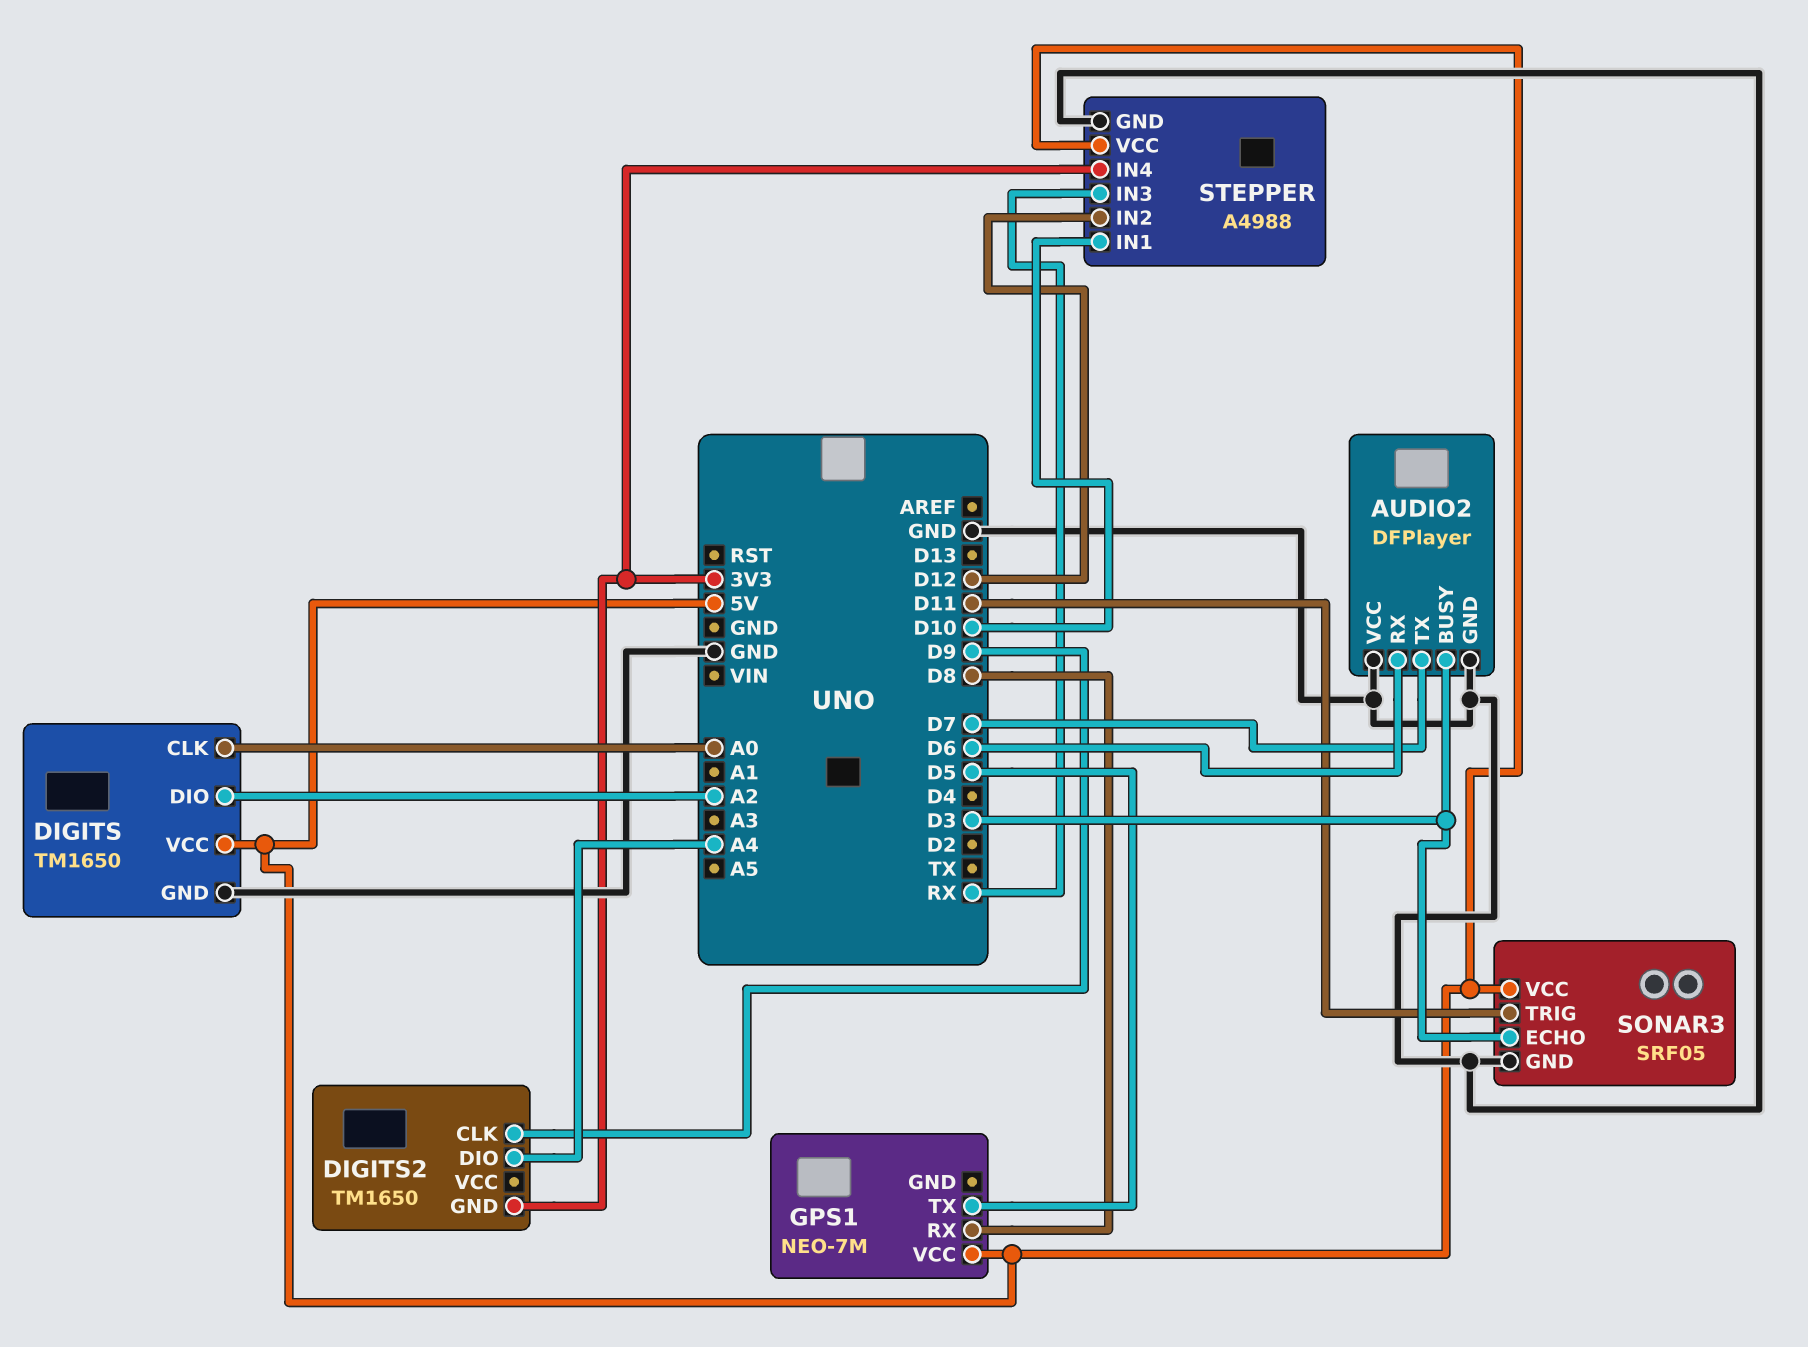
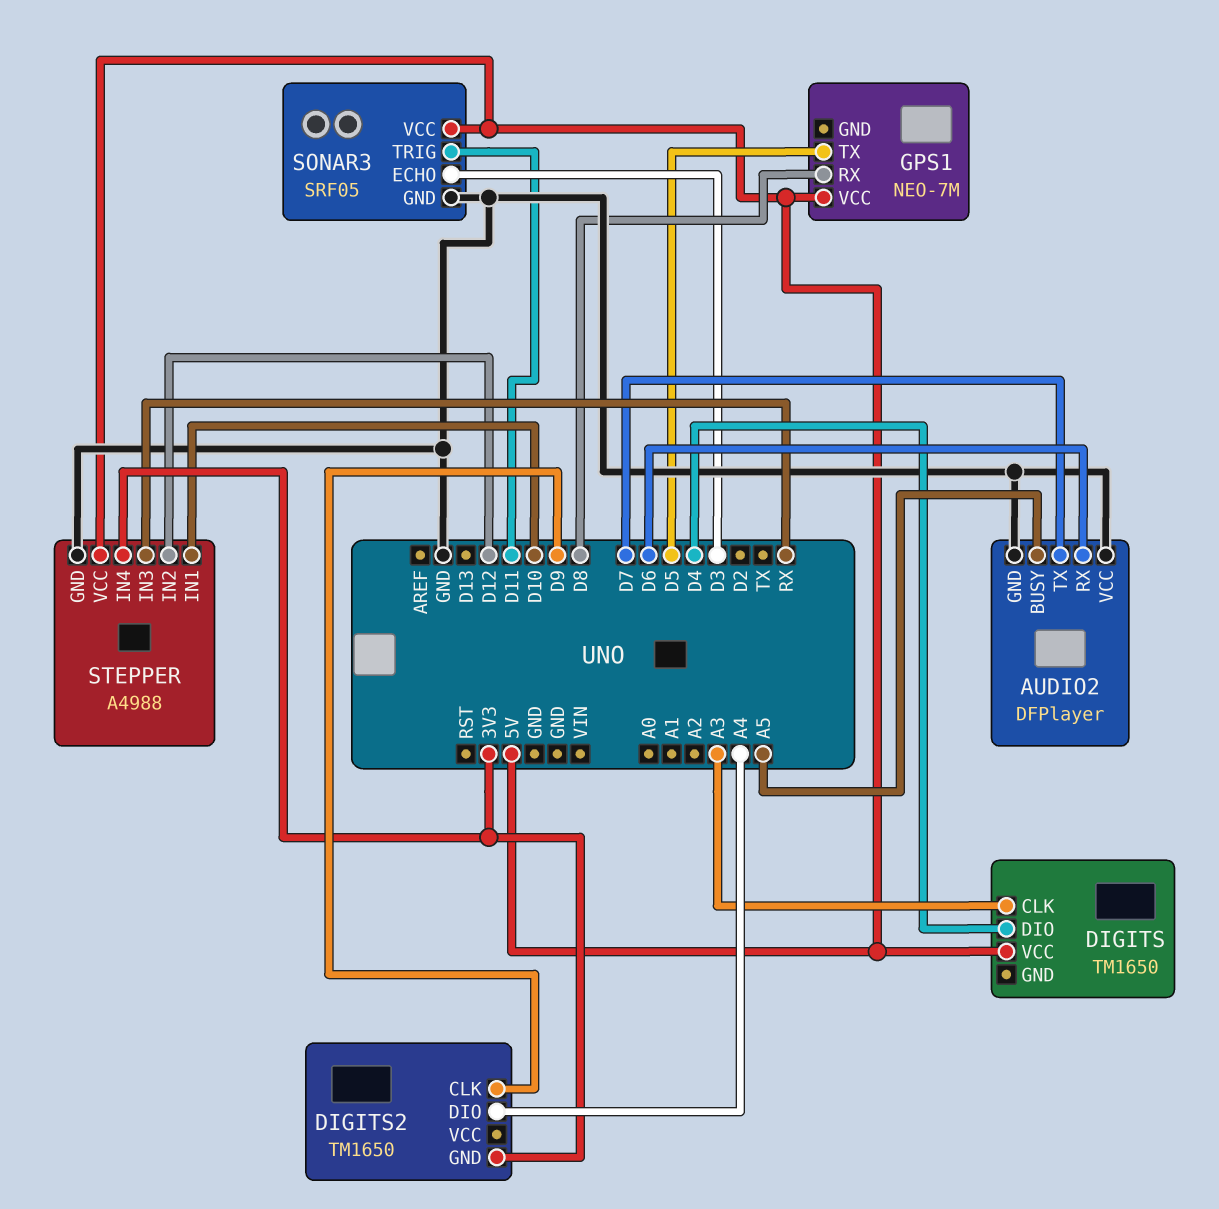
AUDIO2 pin BUSY: D3 -> A5
DIGITS pin CLK: A0 -> A3
DIGITS pin DIO: A2 -> D4
DIGITS pin GND: GND -> none

